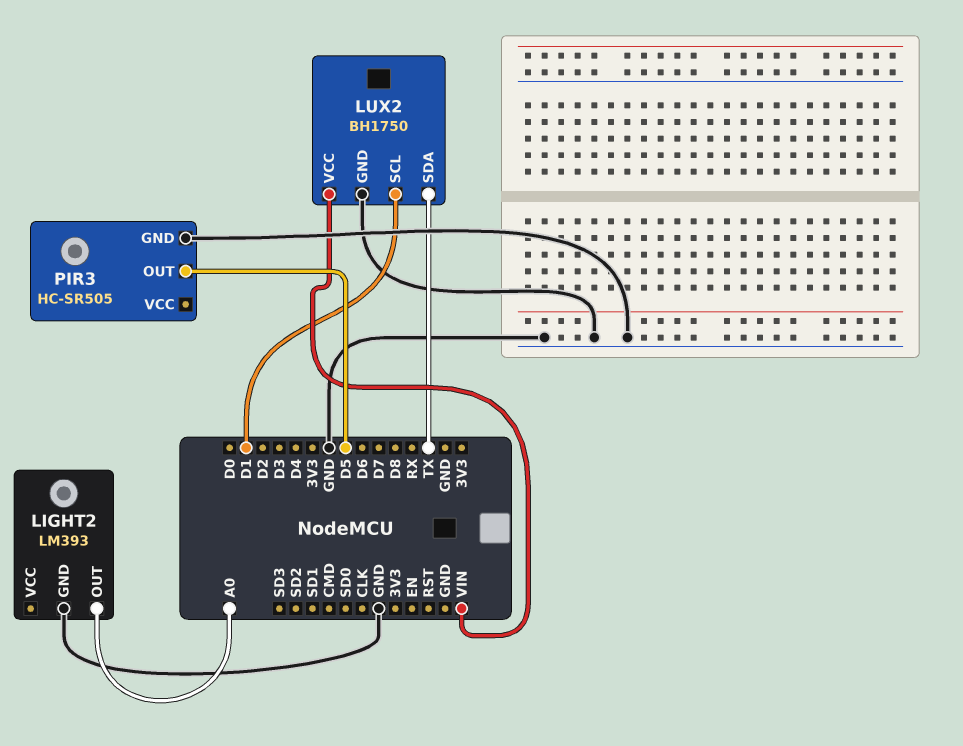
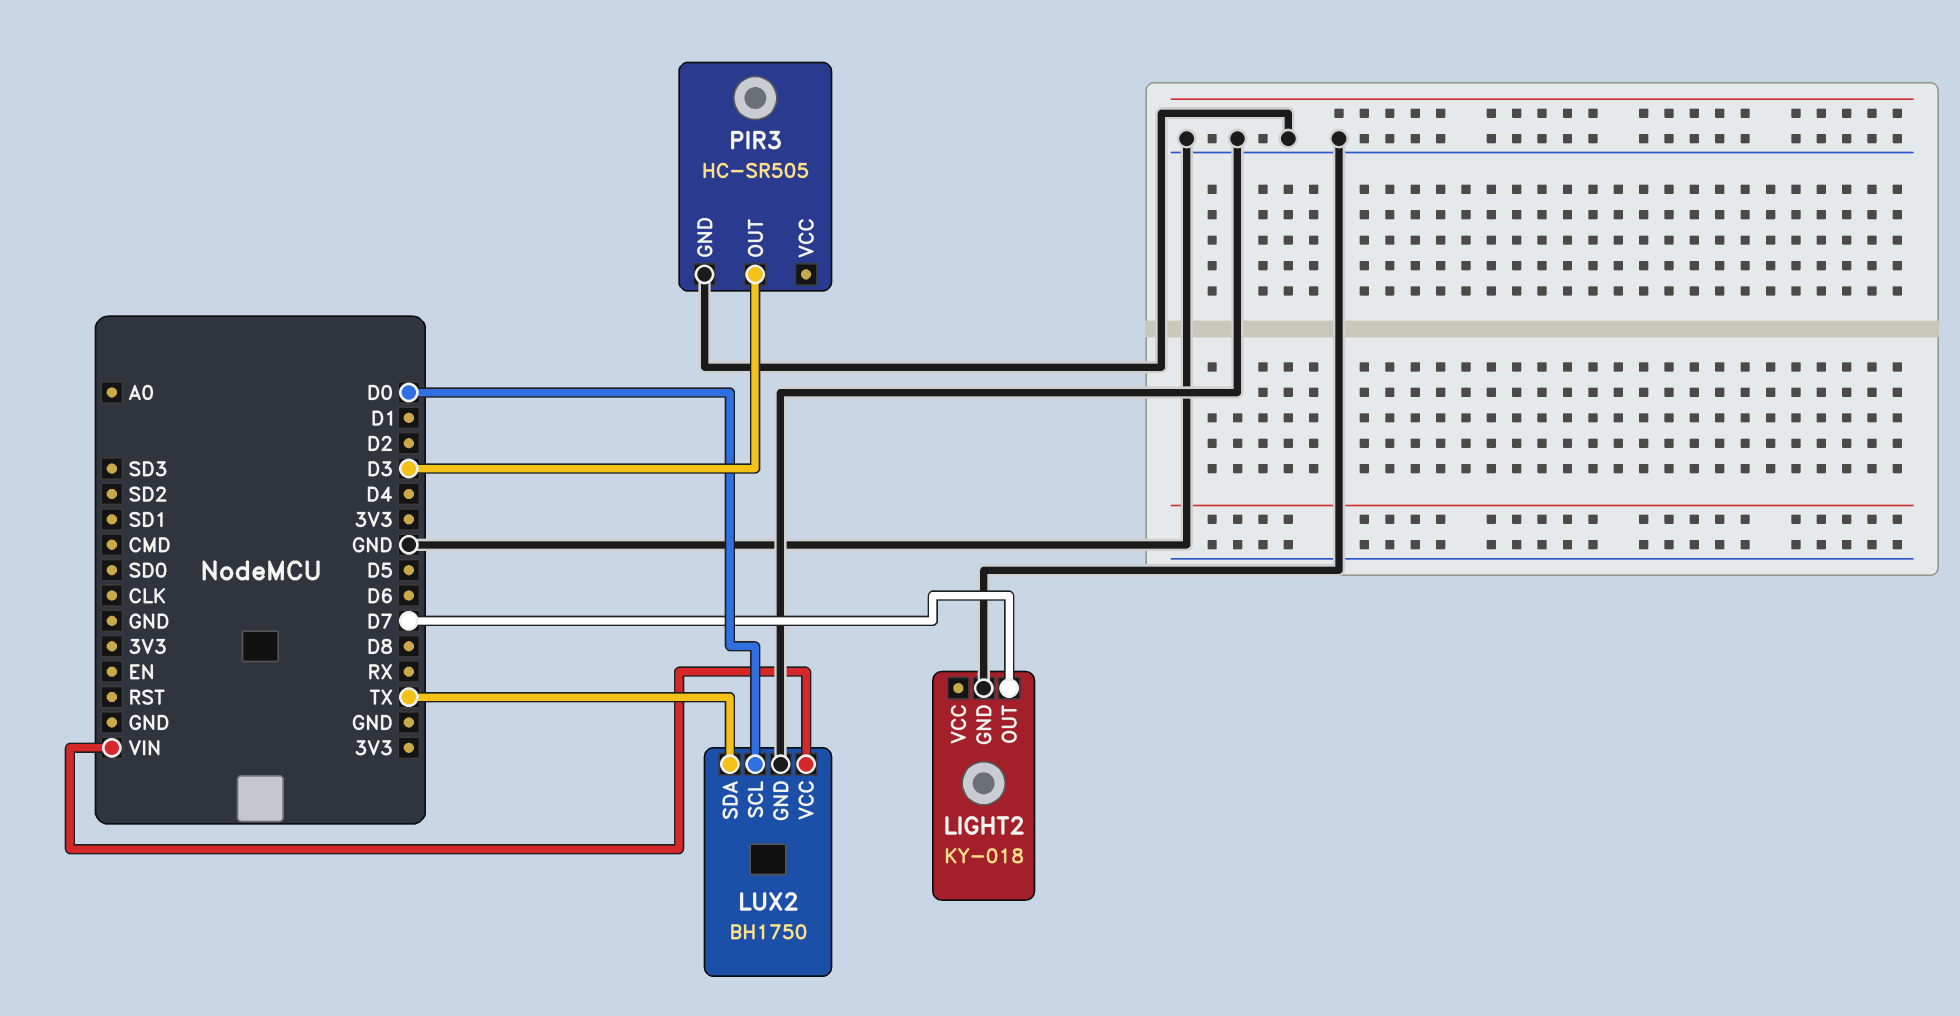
LIGHT2: LM393 -> KY-018
LIGHT2 pin OUT: A0 -> D7
LUX2 pin SCL: D1 -> D0
PIR3 pin OUT: D5 -> D3

